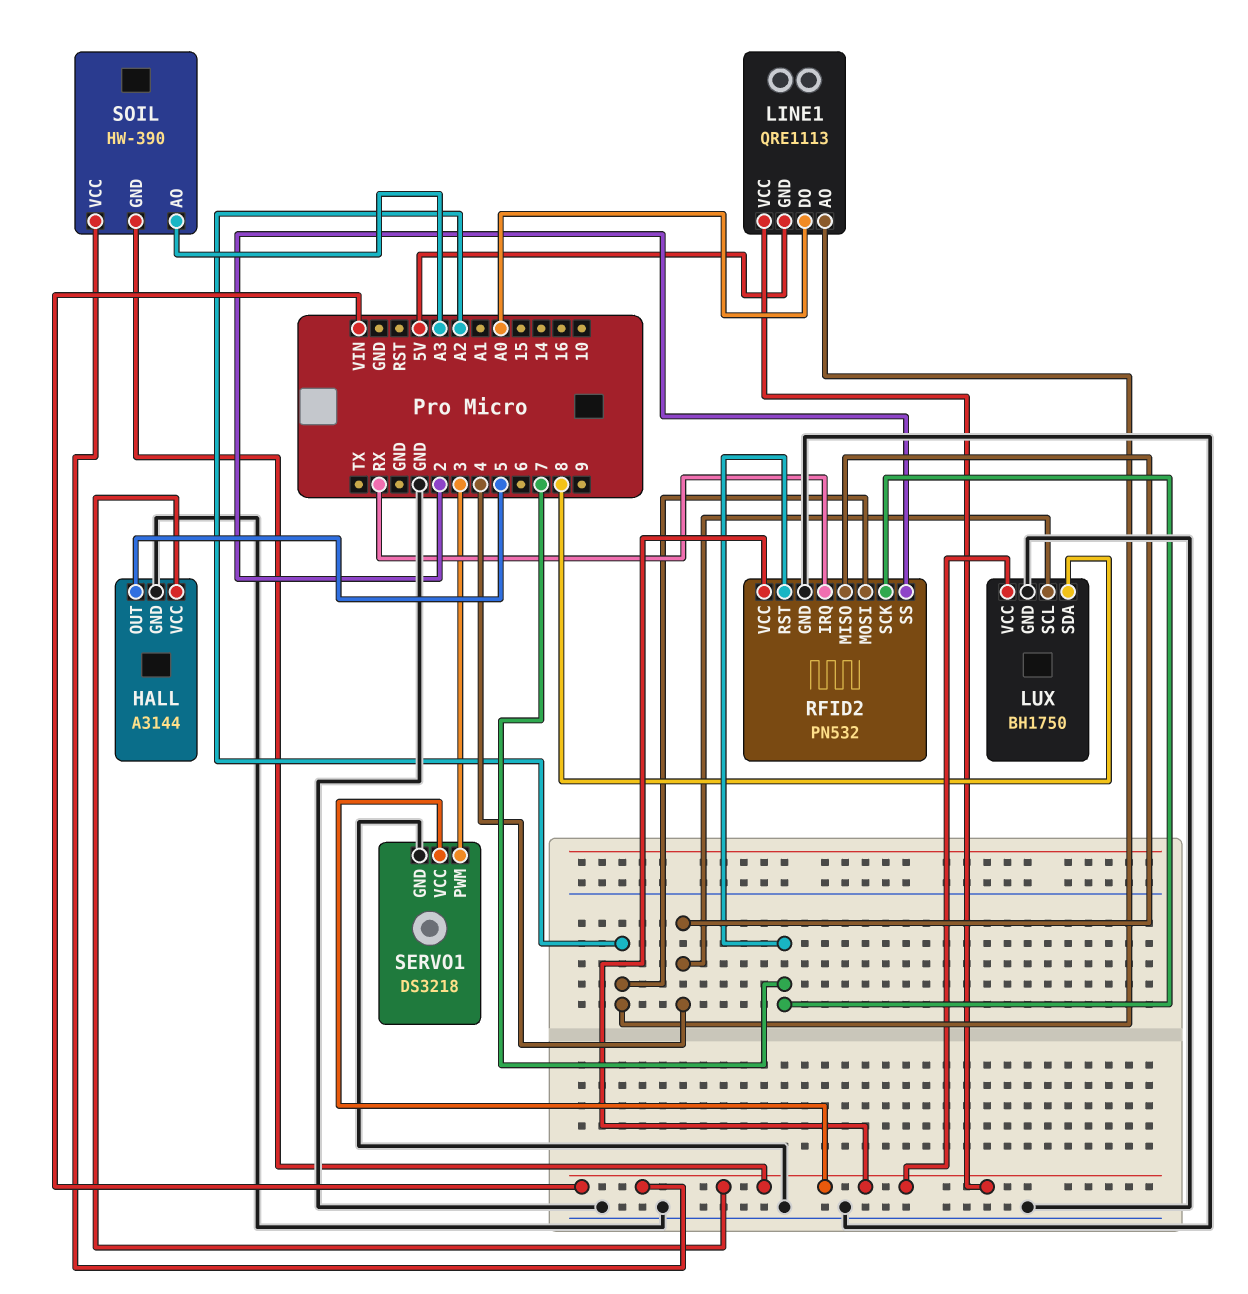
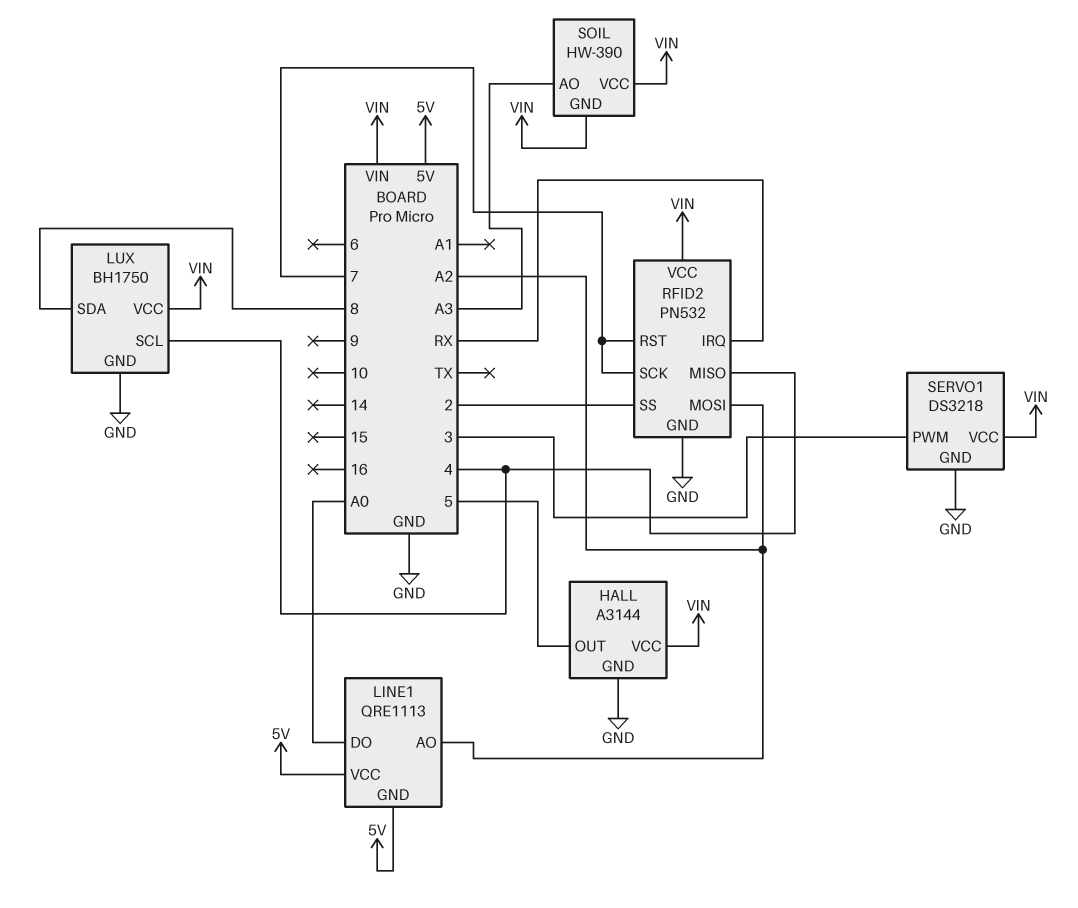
LINE1 pin VCC: VIN -> 5V

